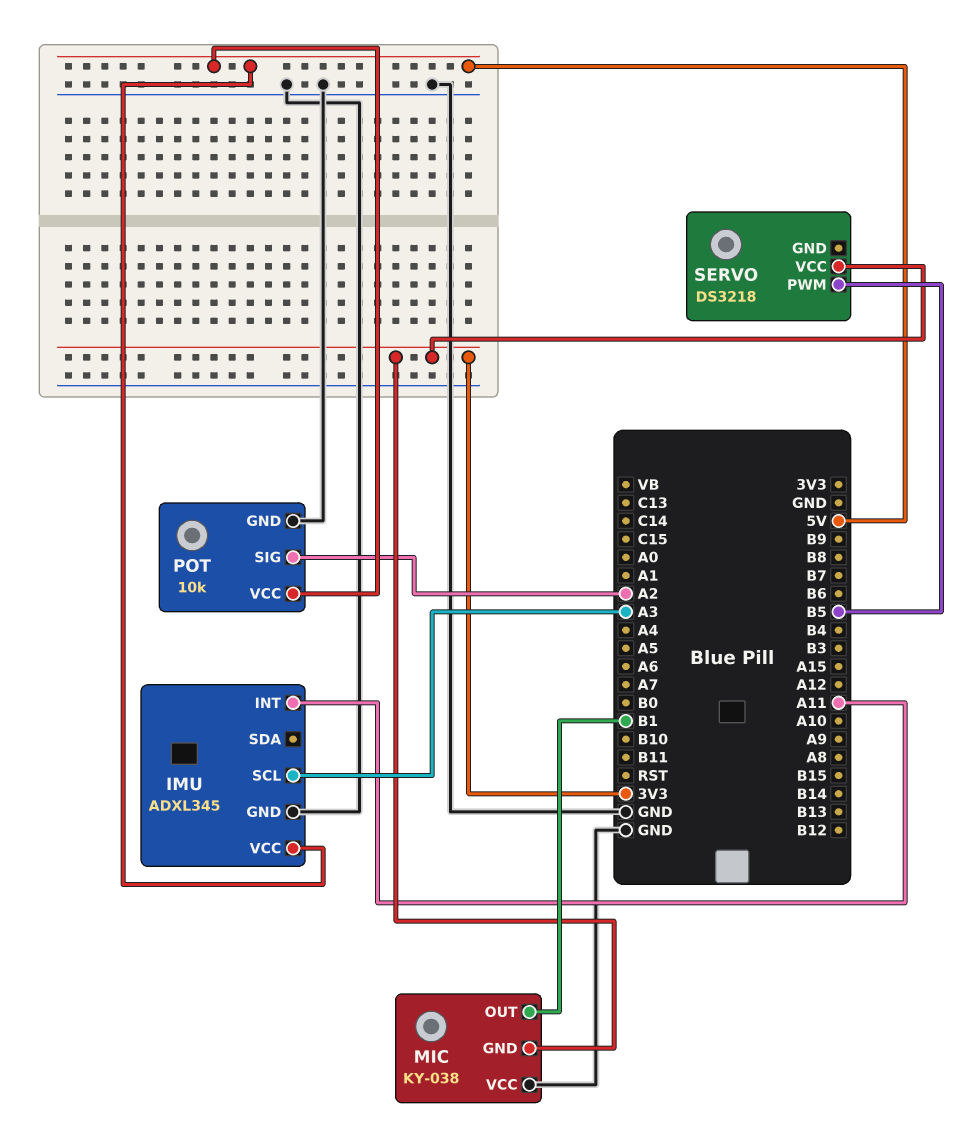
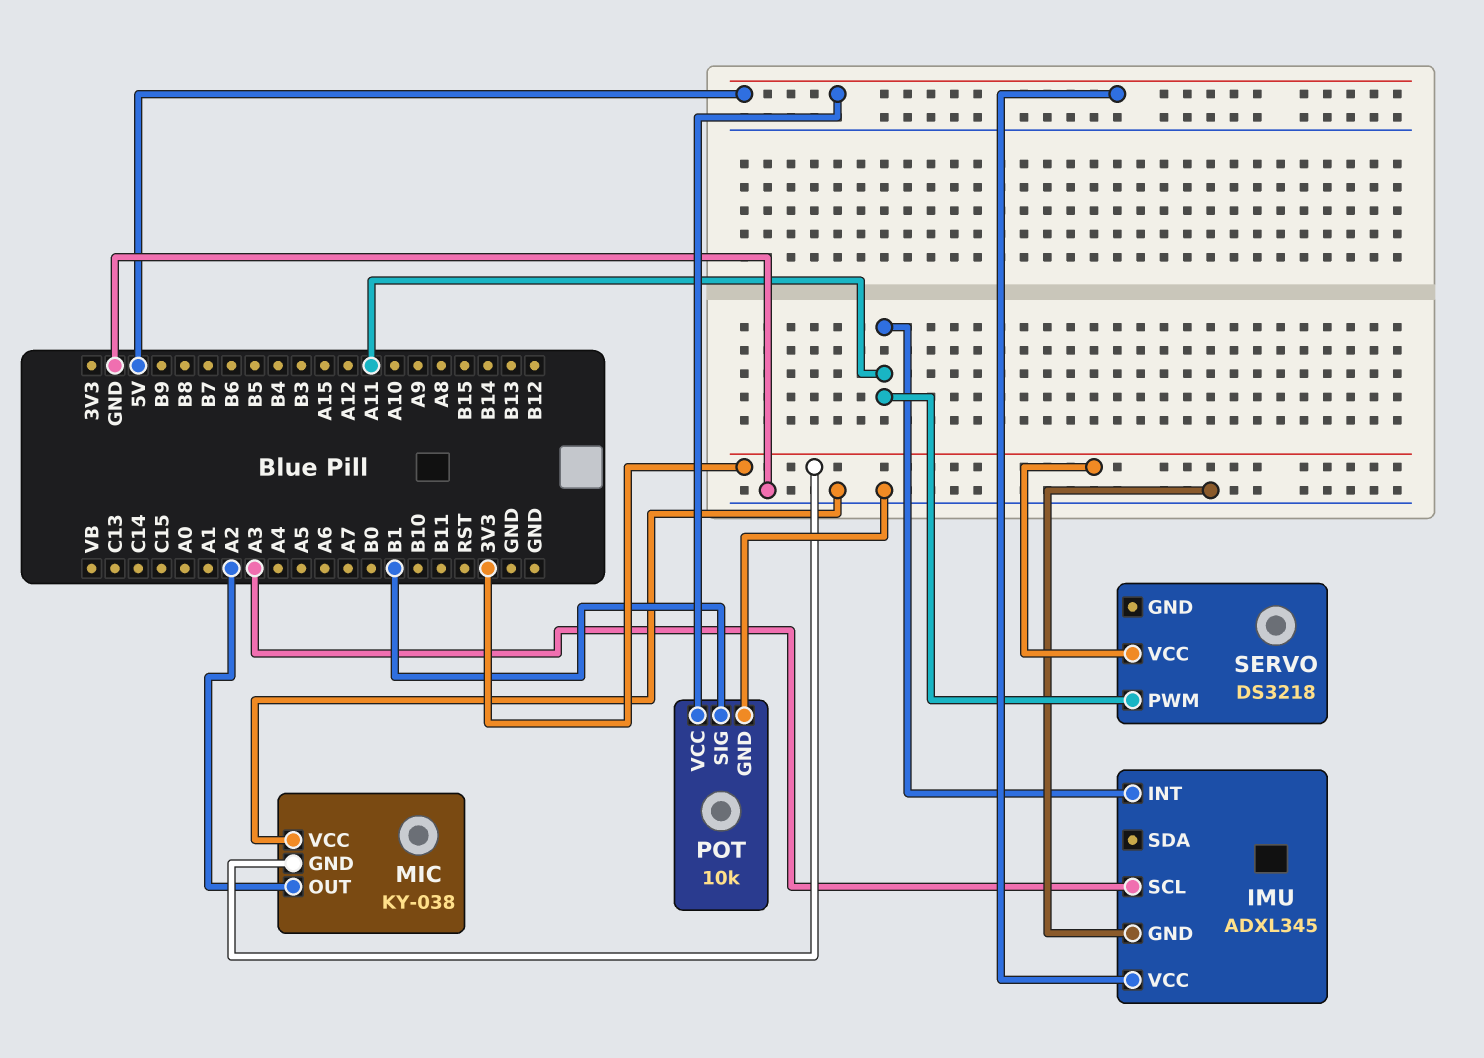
MIC pin OUT: B1 -> A2
POT pin SIG: A2 -> B1
SERVO pin PWM: B5 -> A11

